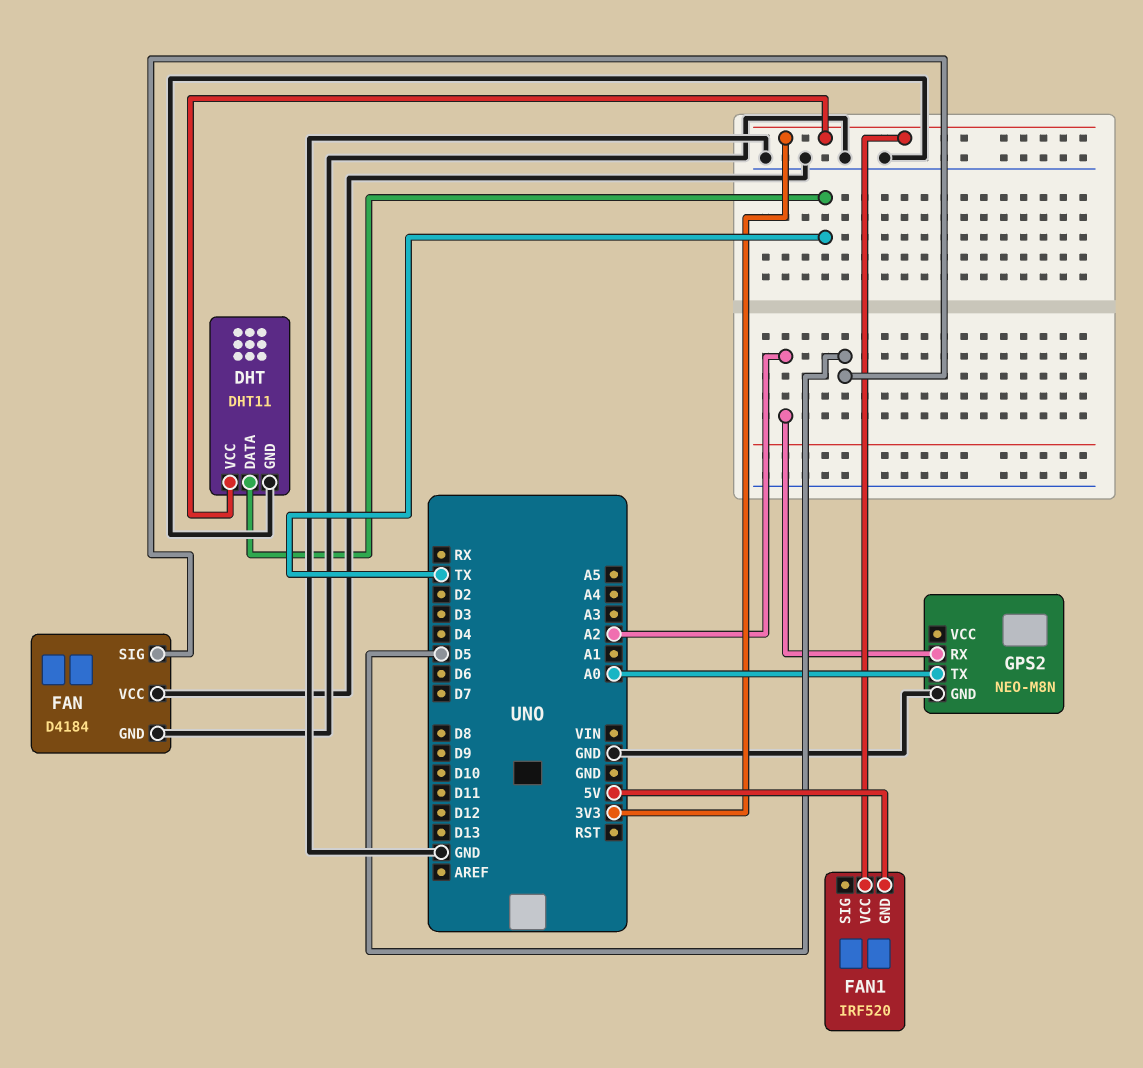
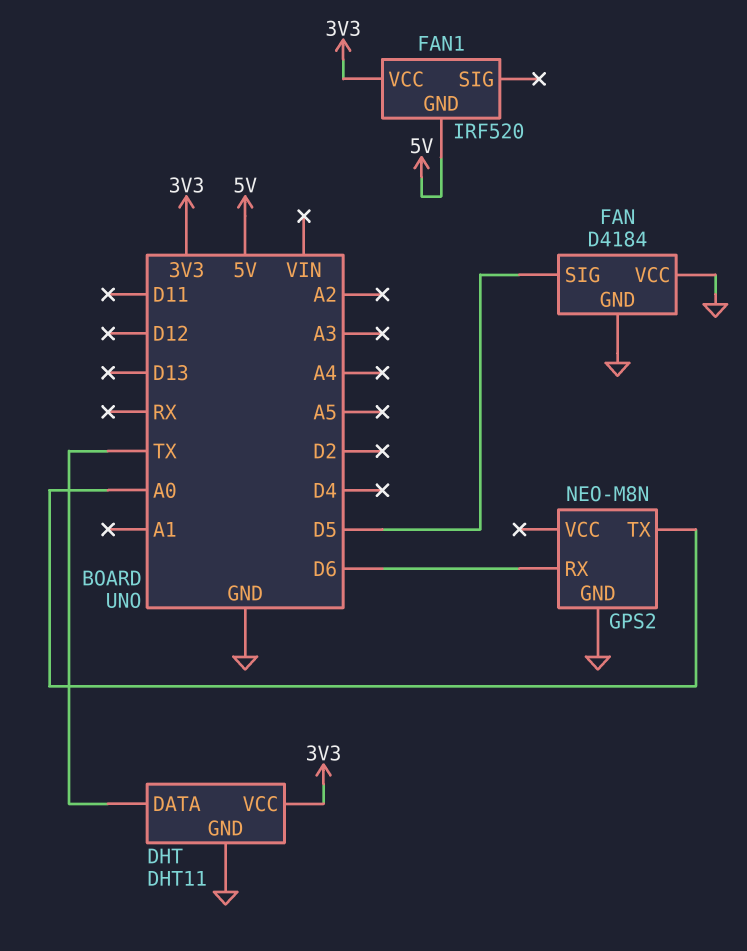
GPS2 pin RX: A2 -> D6

